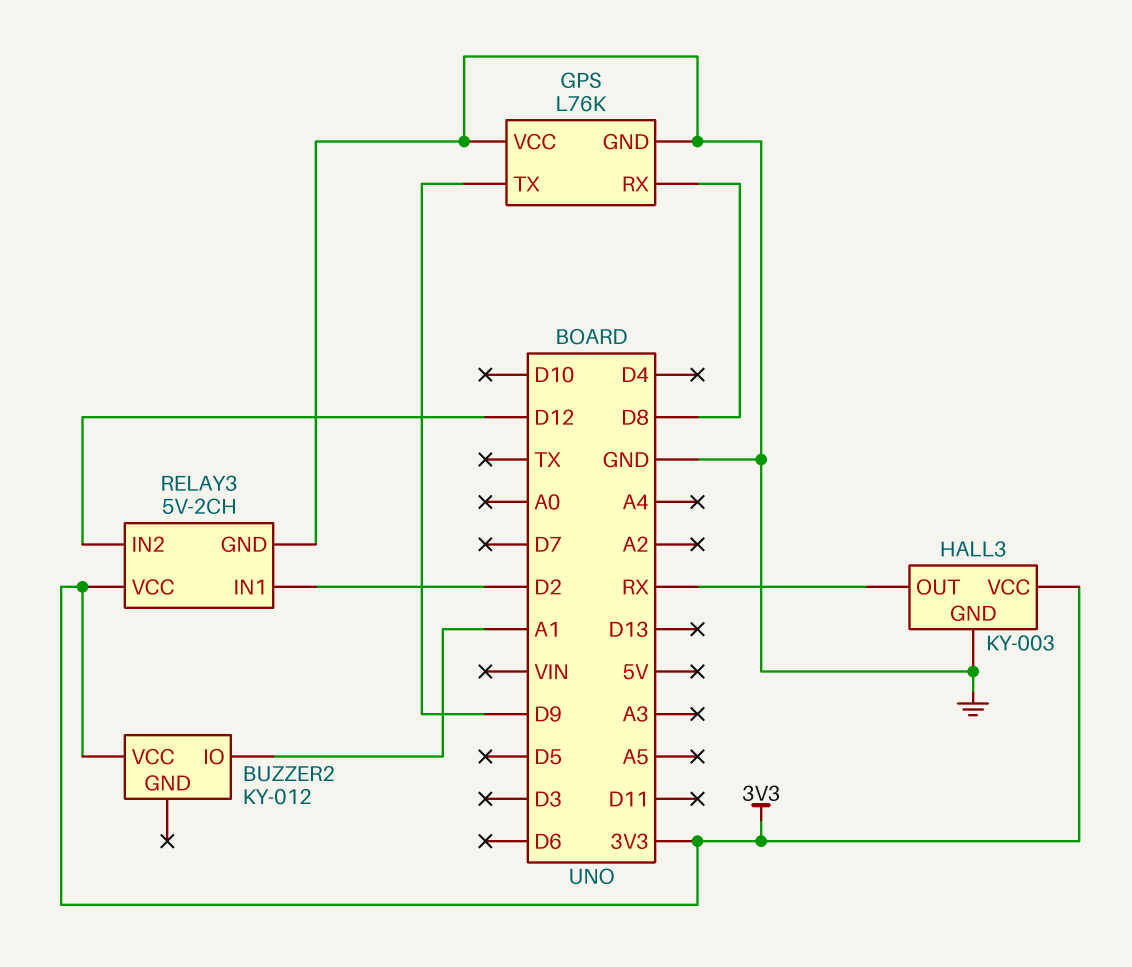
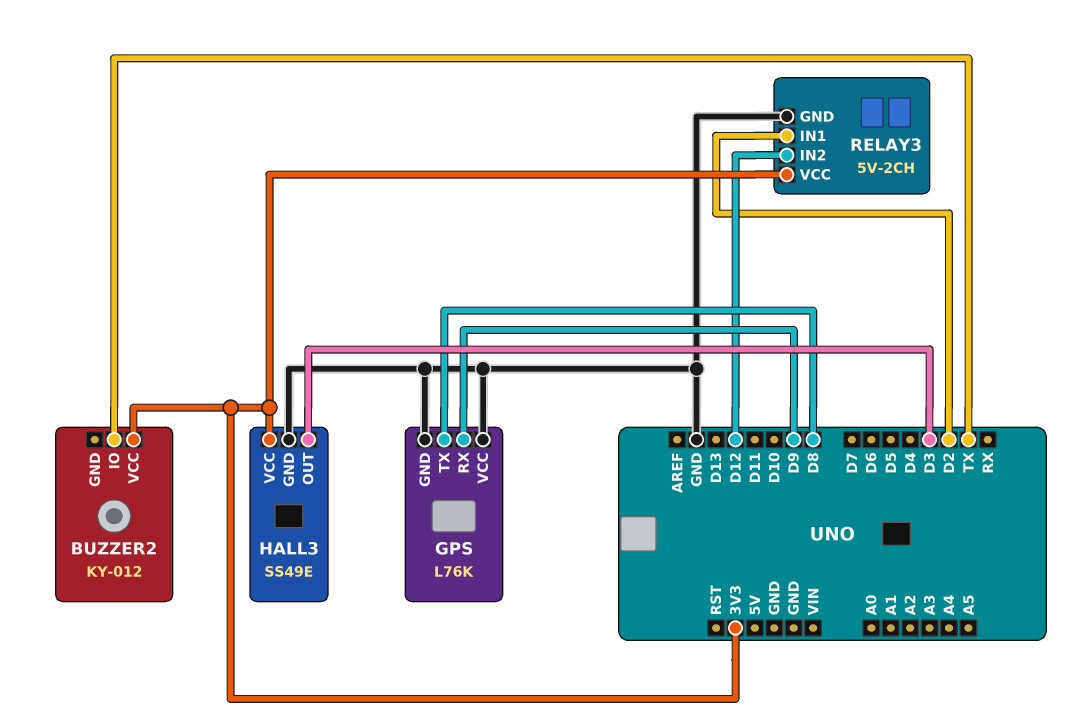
BUZZER2 pin IO: A1 -> TX
GPS pin RX: D8 -> D9
GPS pin TX: D9 -> D8
HALL3: KY-003 -> SS49E
HALL3 pin OUT: RX -> D3

